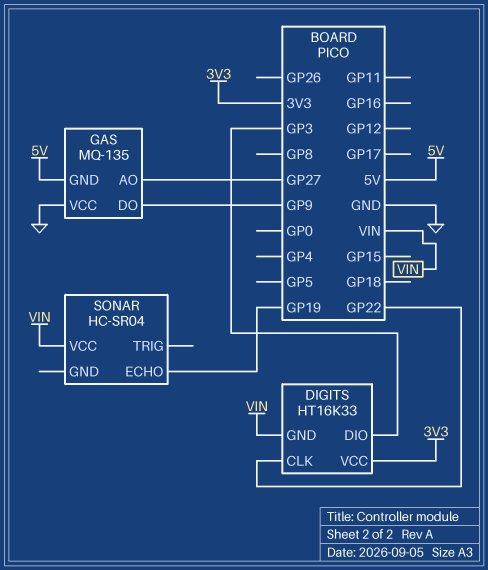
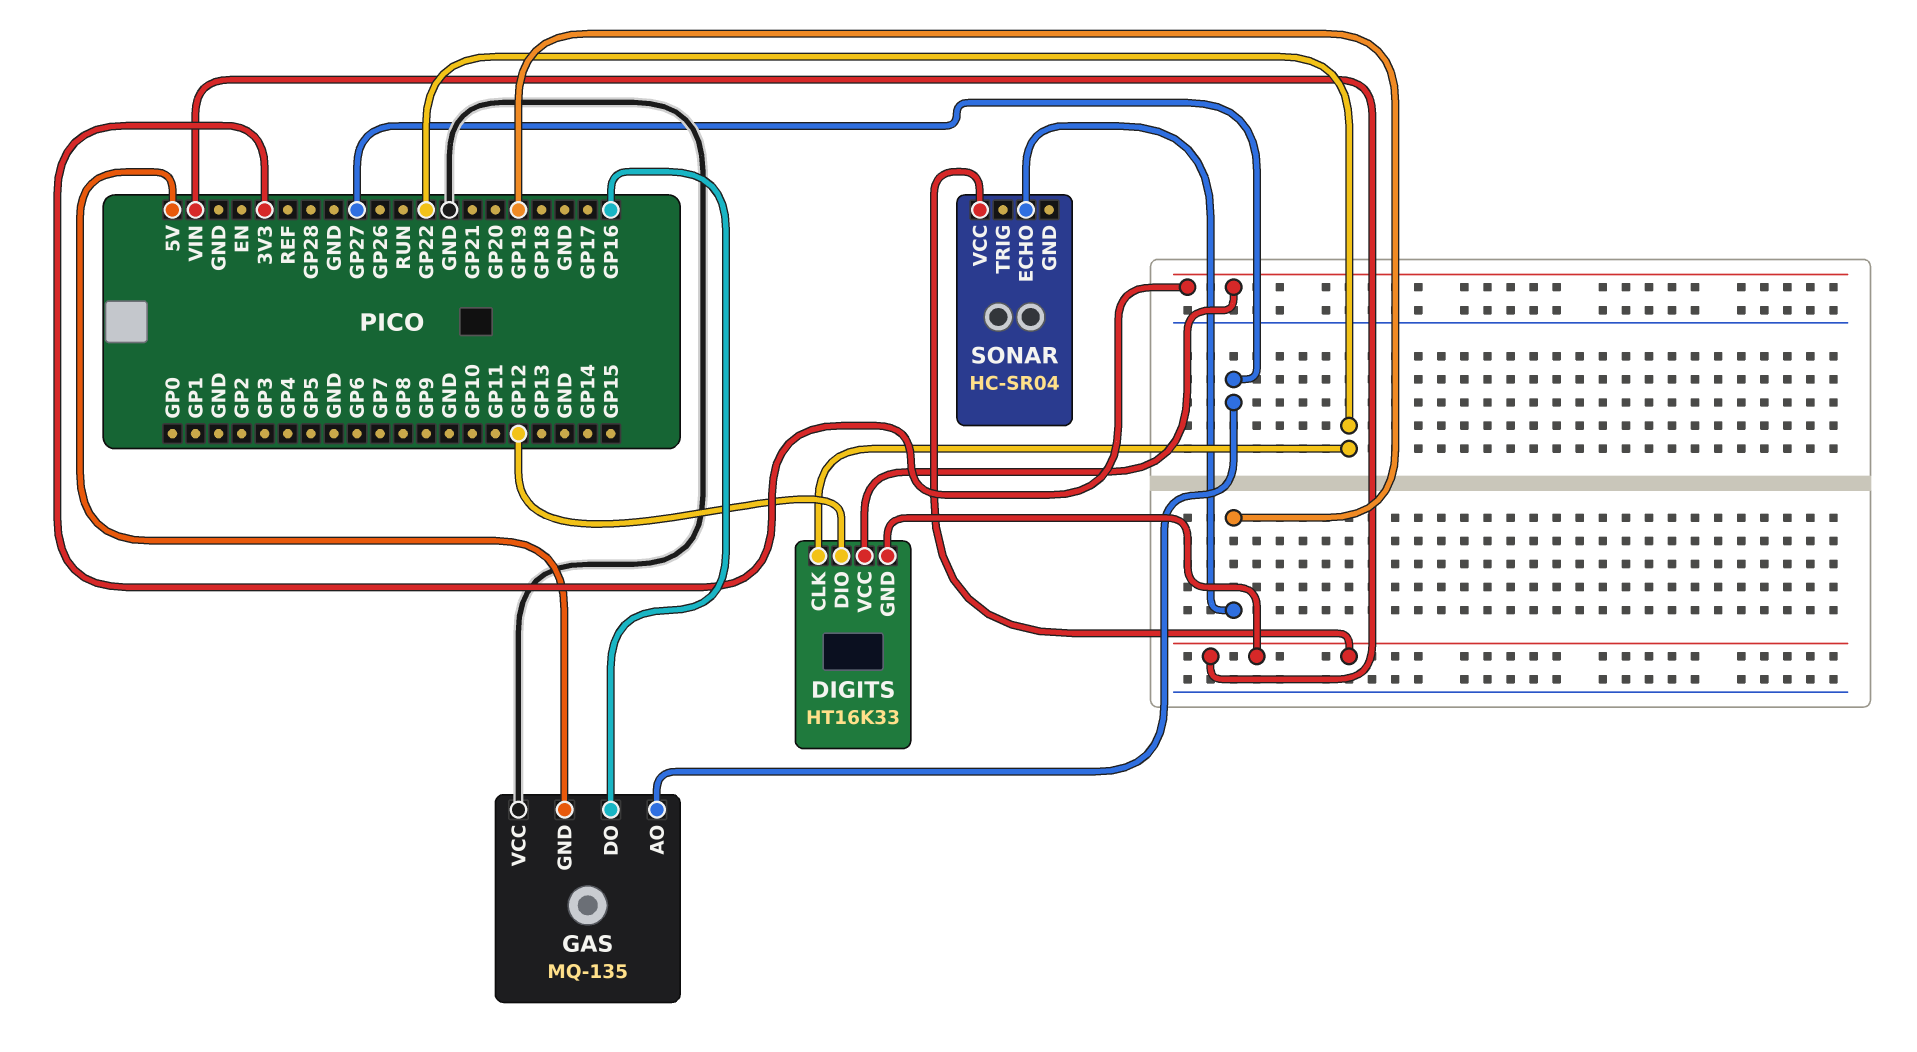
DIGITS pin DIO: GP3 -> GP12
GAS pin DO: GP9 -> GP16

